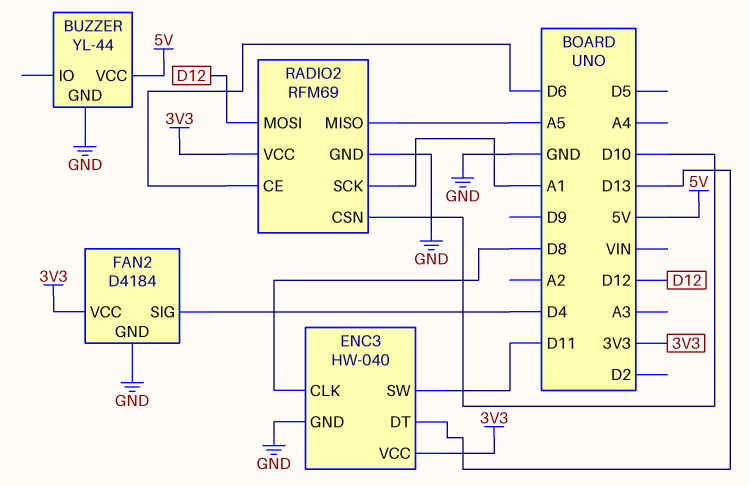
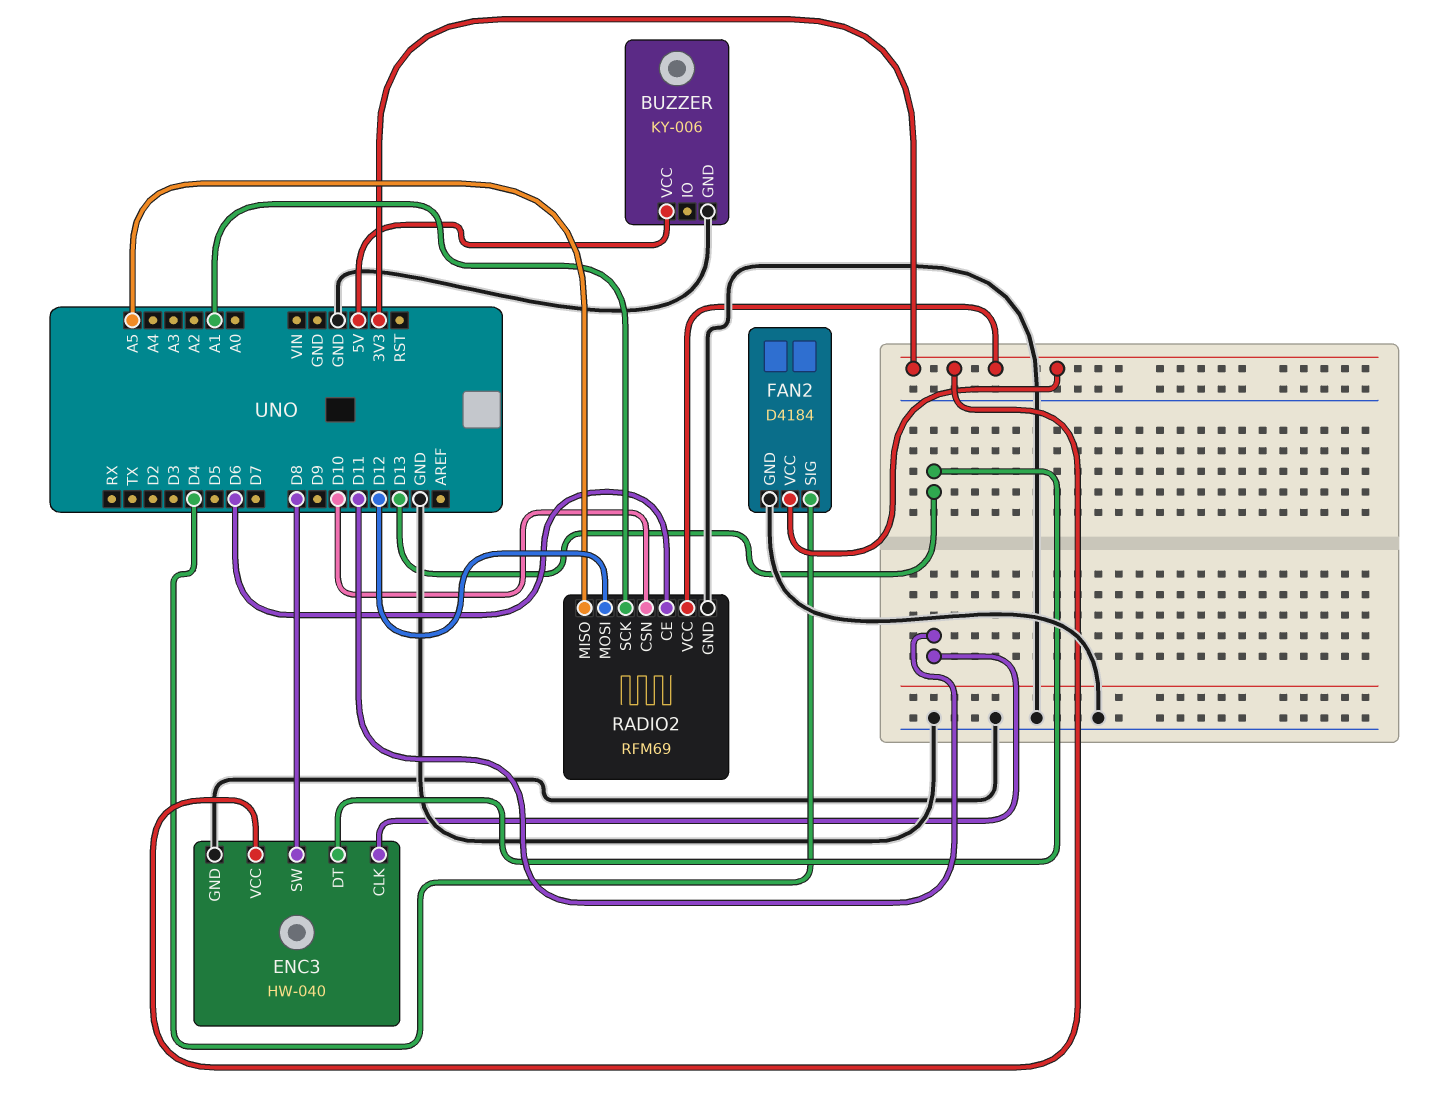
BUZZER: YL-44 -> KY-006
ENC3 pin CLK: D8 -> D11
ENC3 pin SW: D11 -> D8

